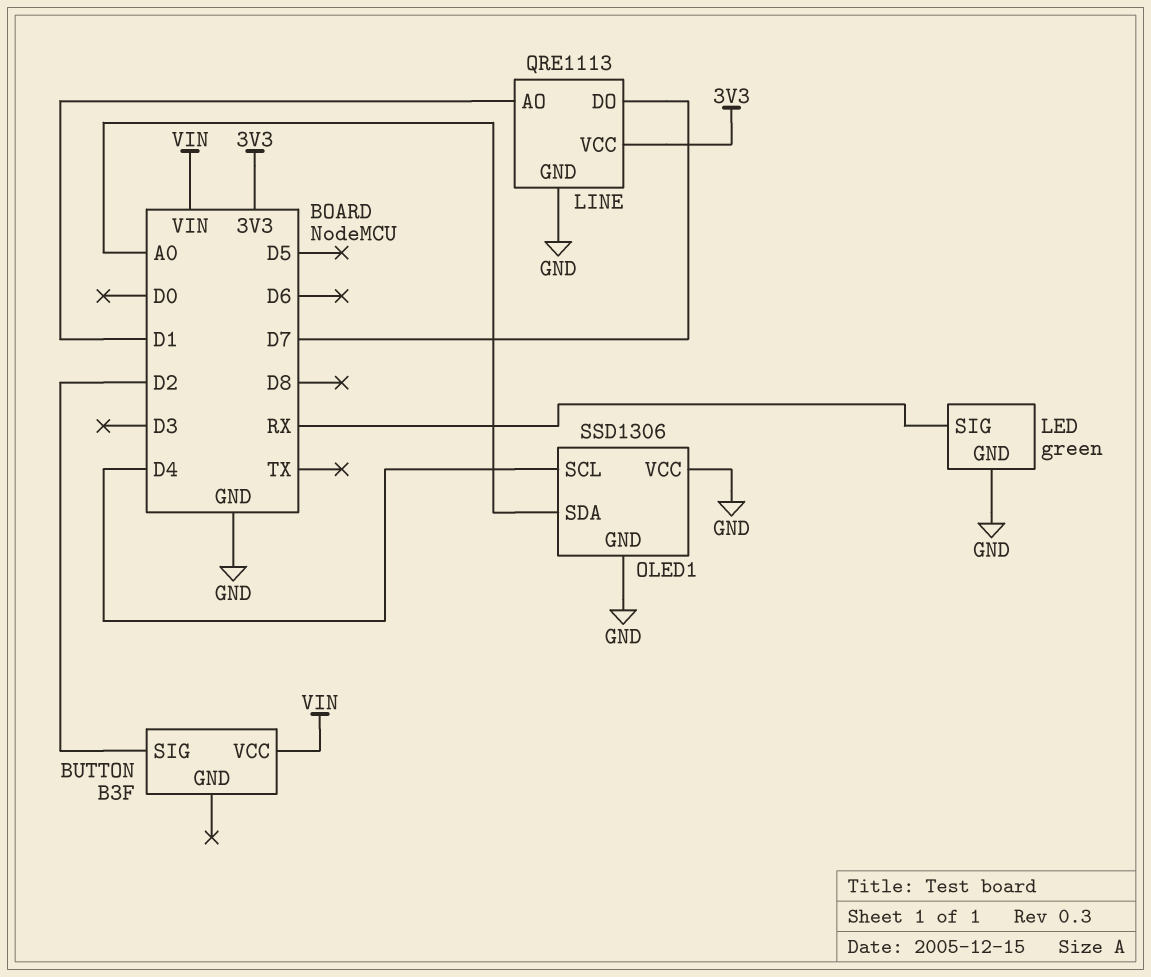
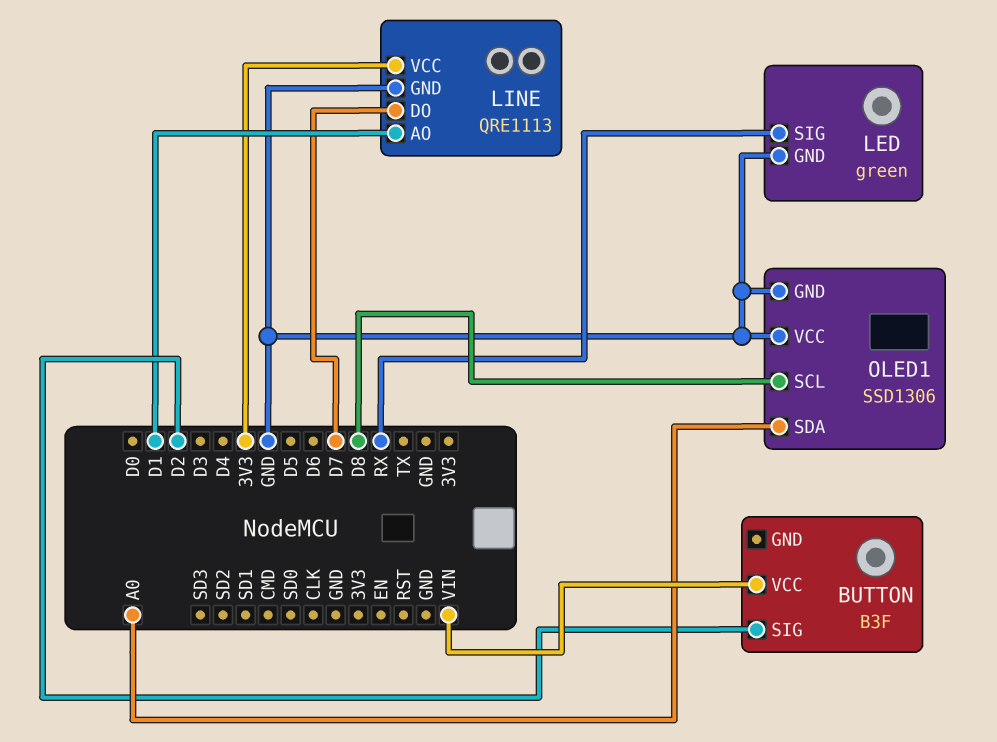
OLED1 pin SCL: D4 -> D8

